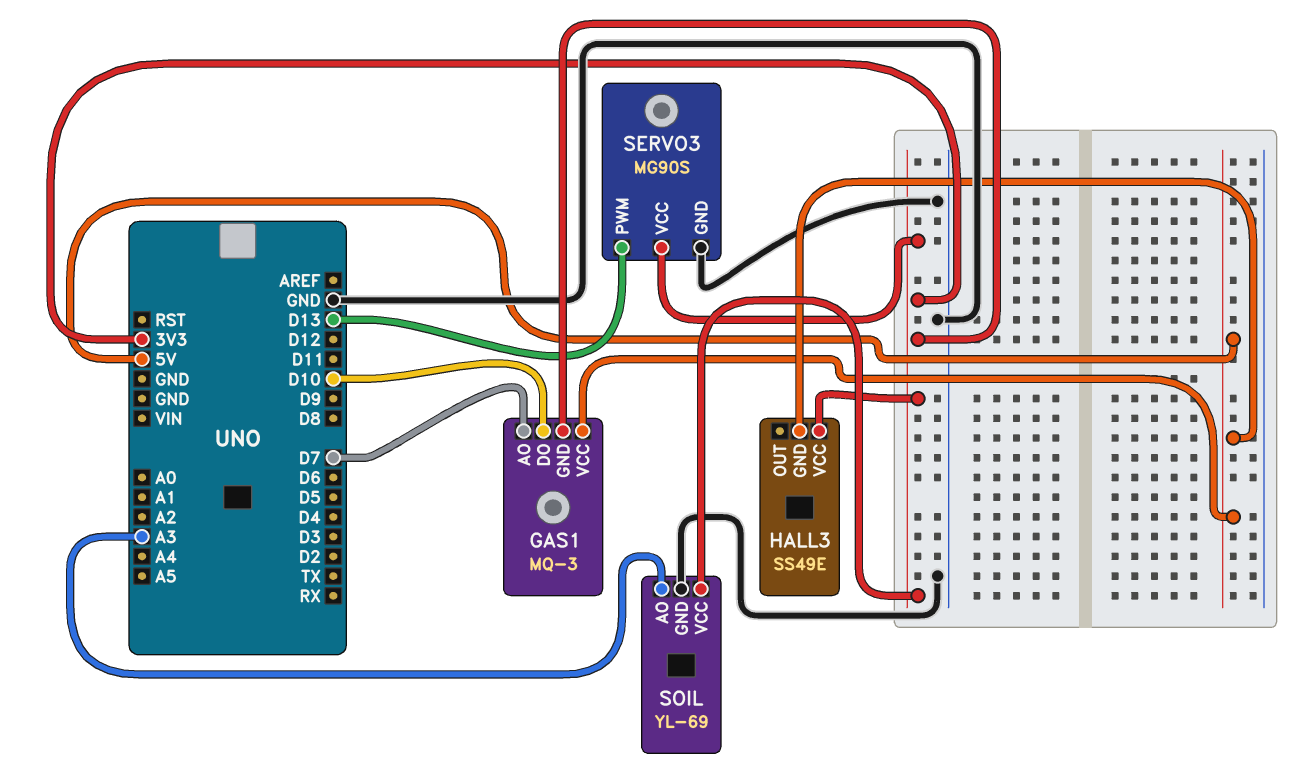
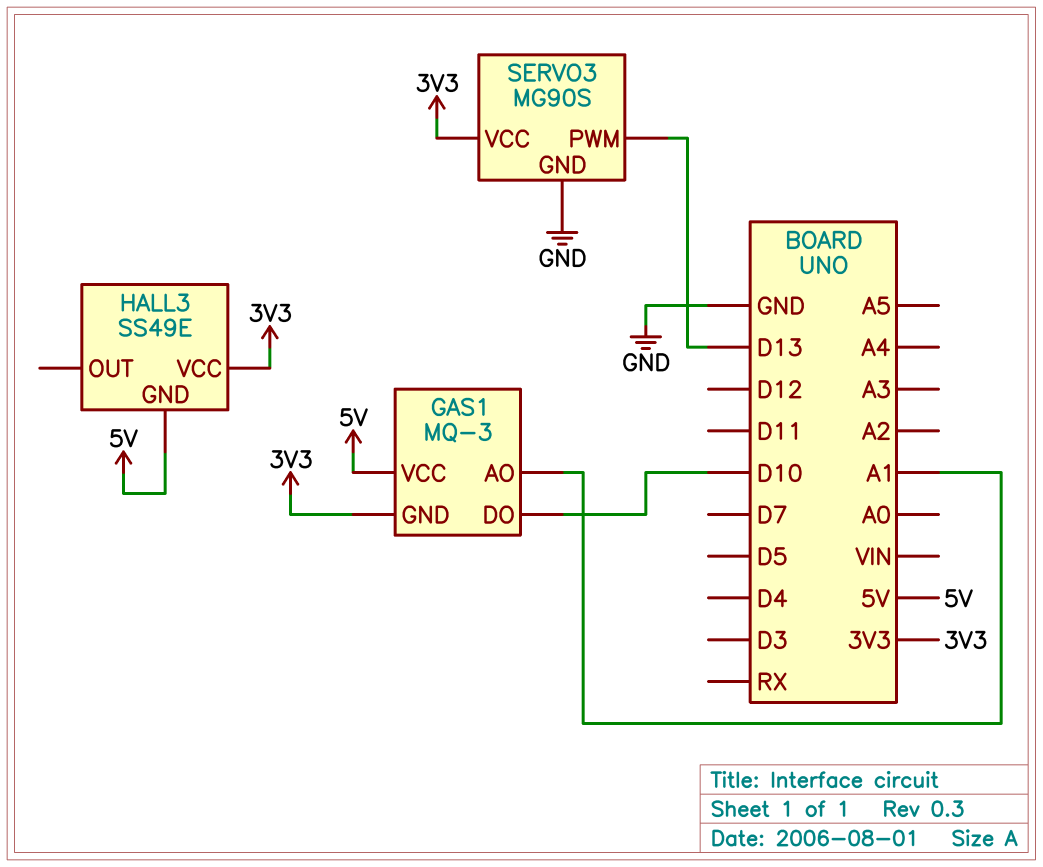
GAS1 pin AO: D7 -> A1
SOIL: YL-69 -> none
SOIL pin AO: A3 -> none
SOIL pin GND: GND -> none
SOIL pin VCC: 3V3 -> none

